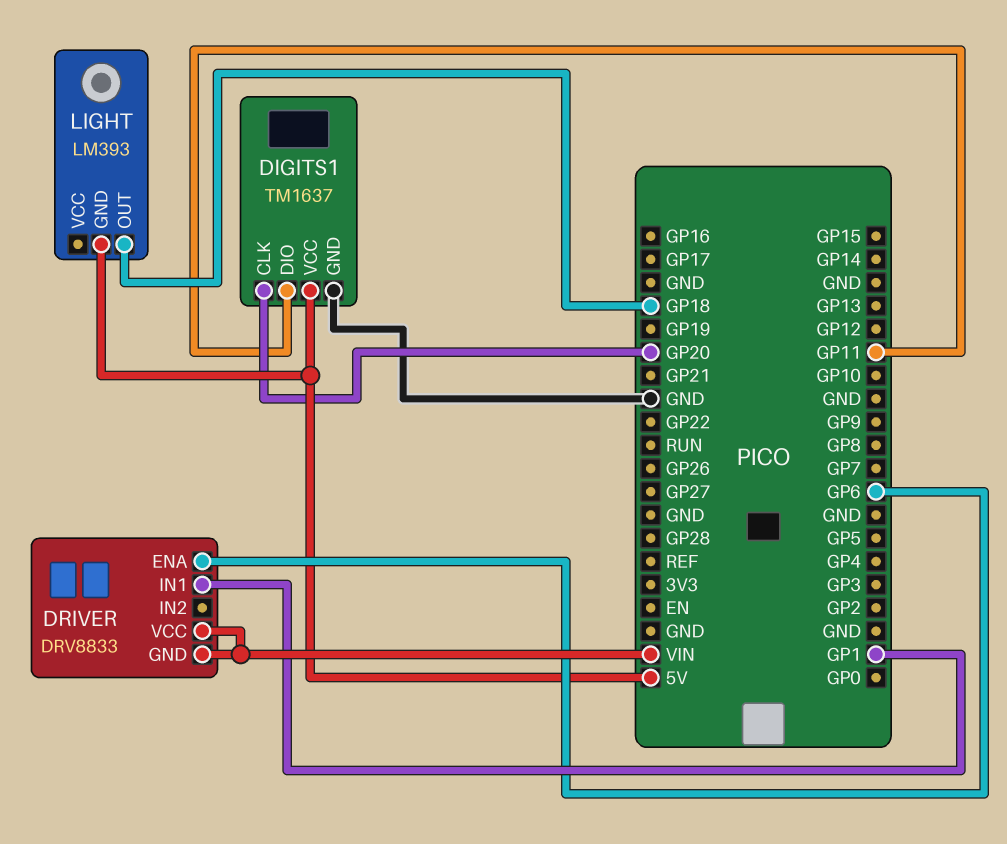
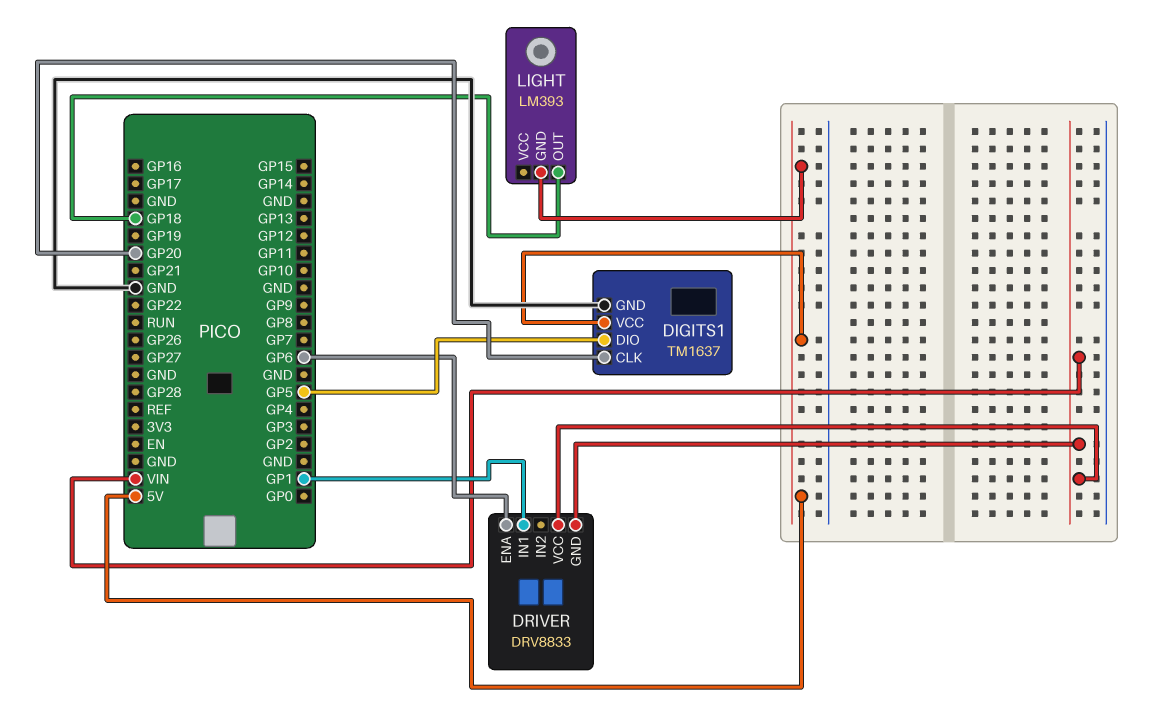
DIGITS1 pin DIO: GP11 -> GP5

